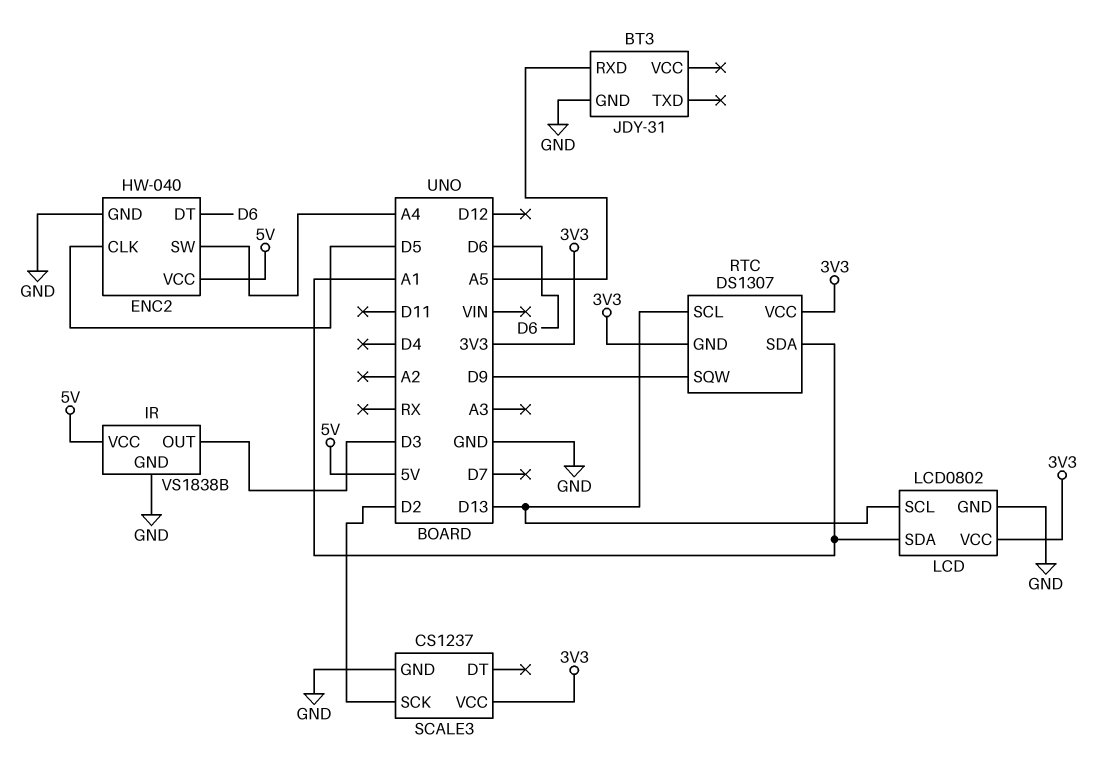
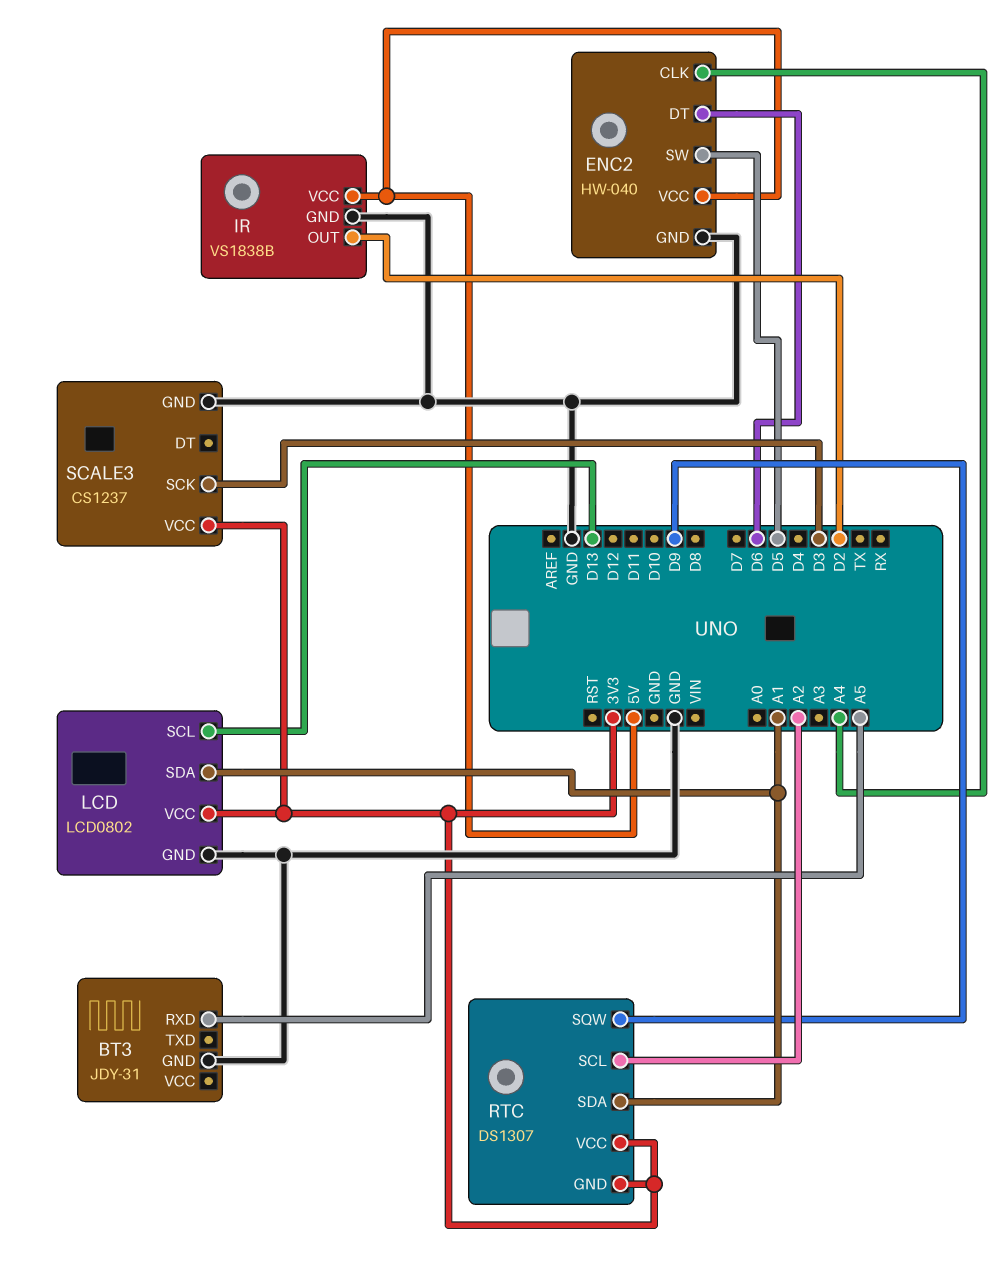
ENC2 pin CLK: D5 -> A4
ENC2 pin SW: A4 -> D5
IR pin OUT: D3 -> D2
RTC pin SCL: D13 -> A2
SCALE3 pin SCK: D2 -> D3

